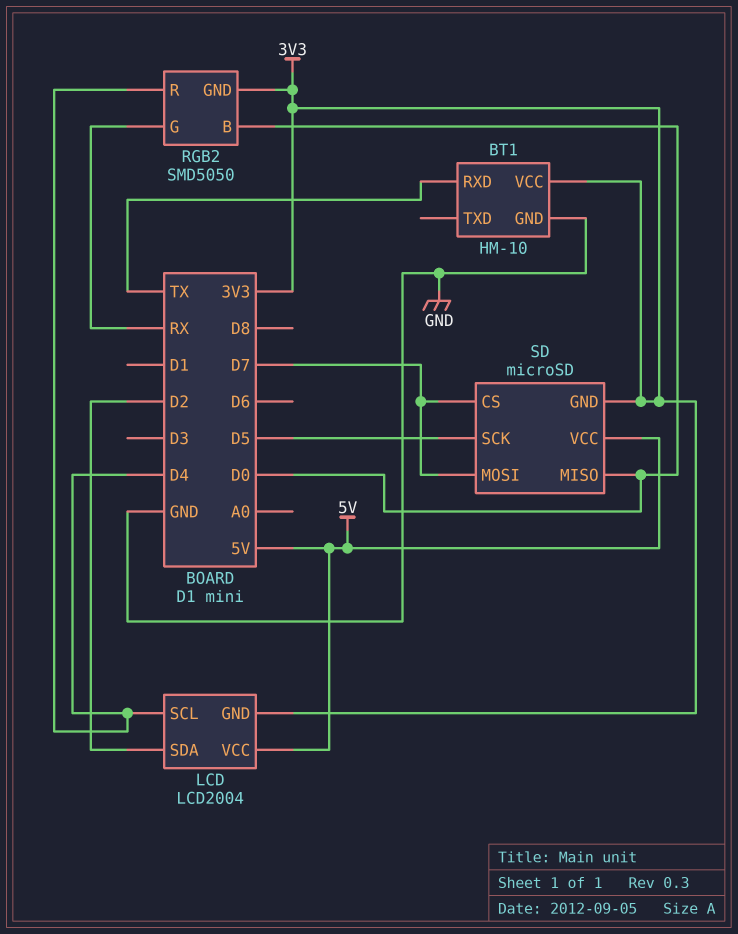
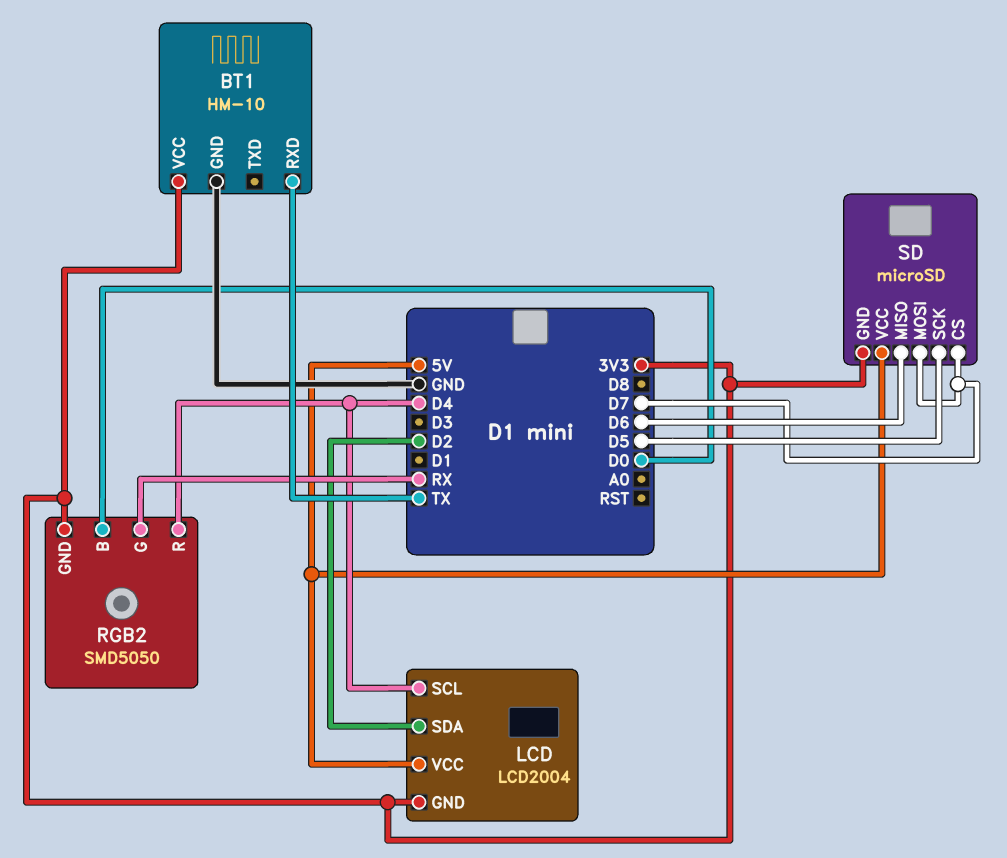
SD pin MISO: D0 -> D6

